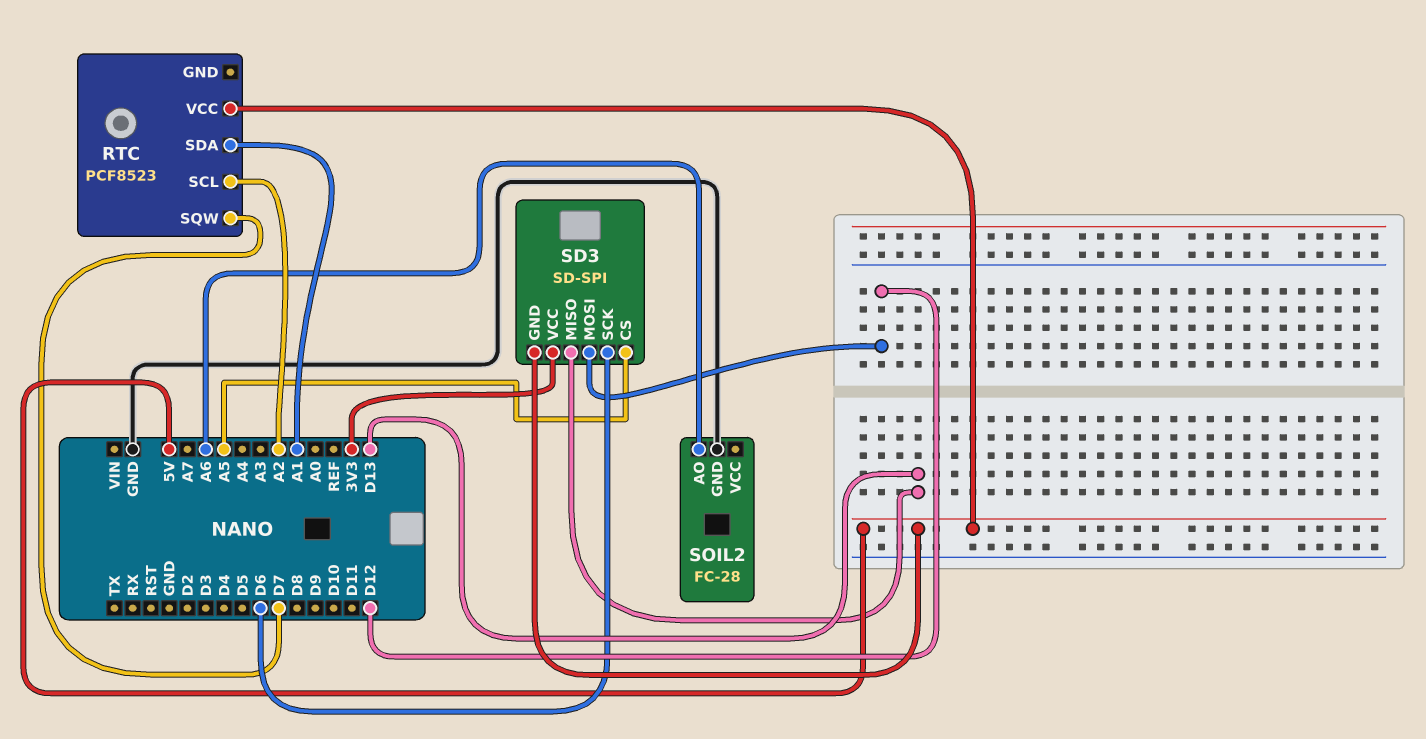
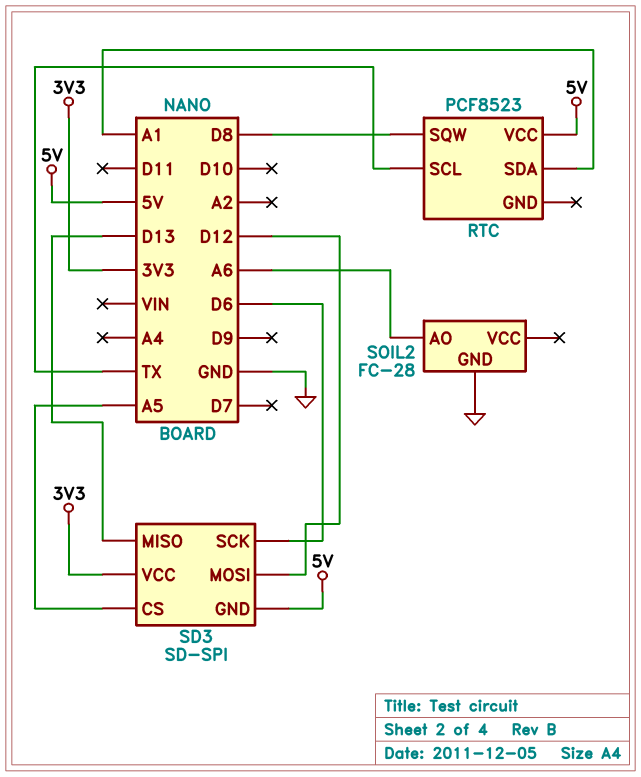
RTC pin SCL: A2 -> TX
RTC pin SQW: D7 -> D8

